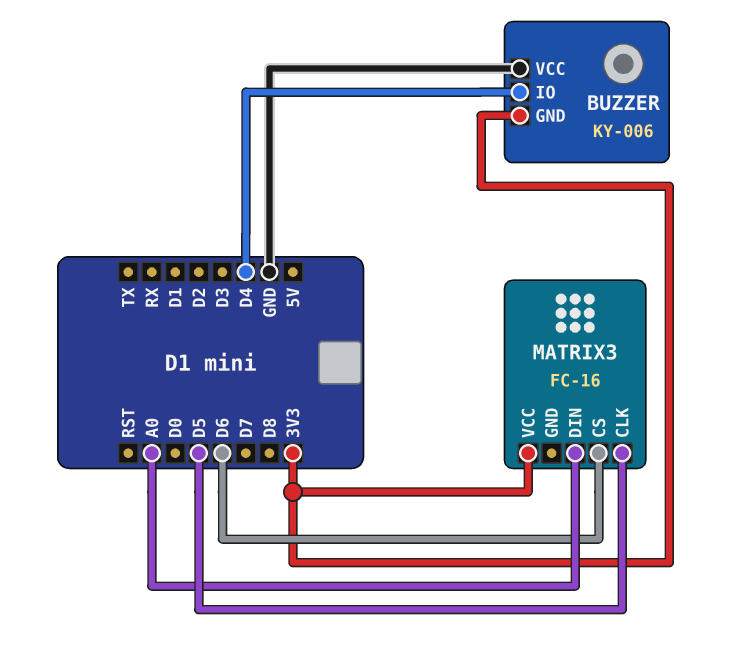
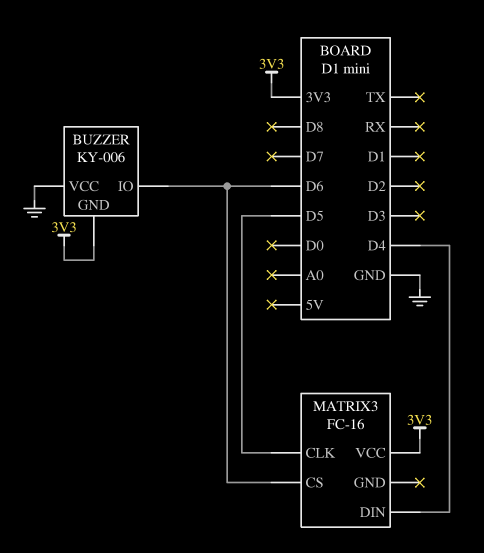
BUZZER pin IO: D4 -> D6
MATRIX3 pin DIN: A0 -> D4

